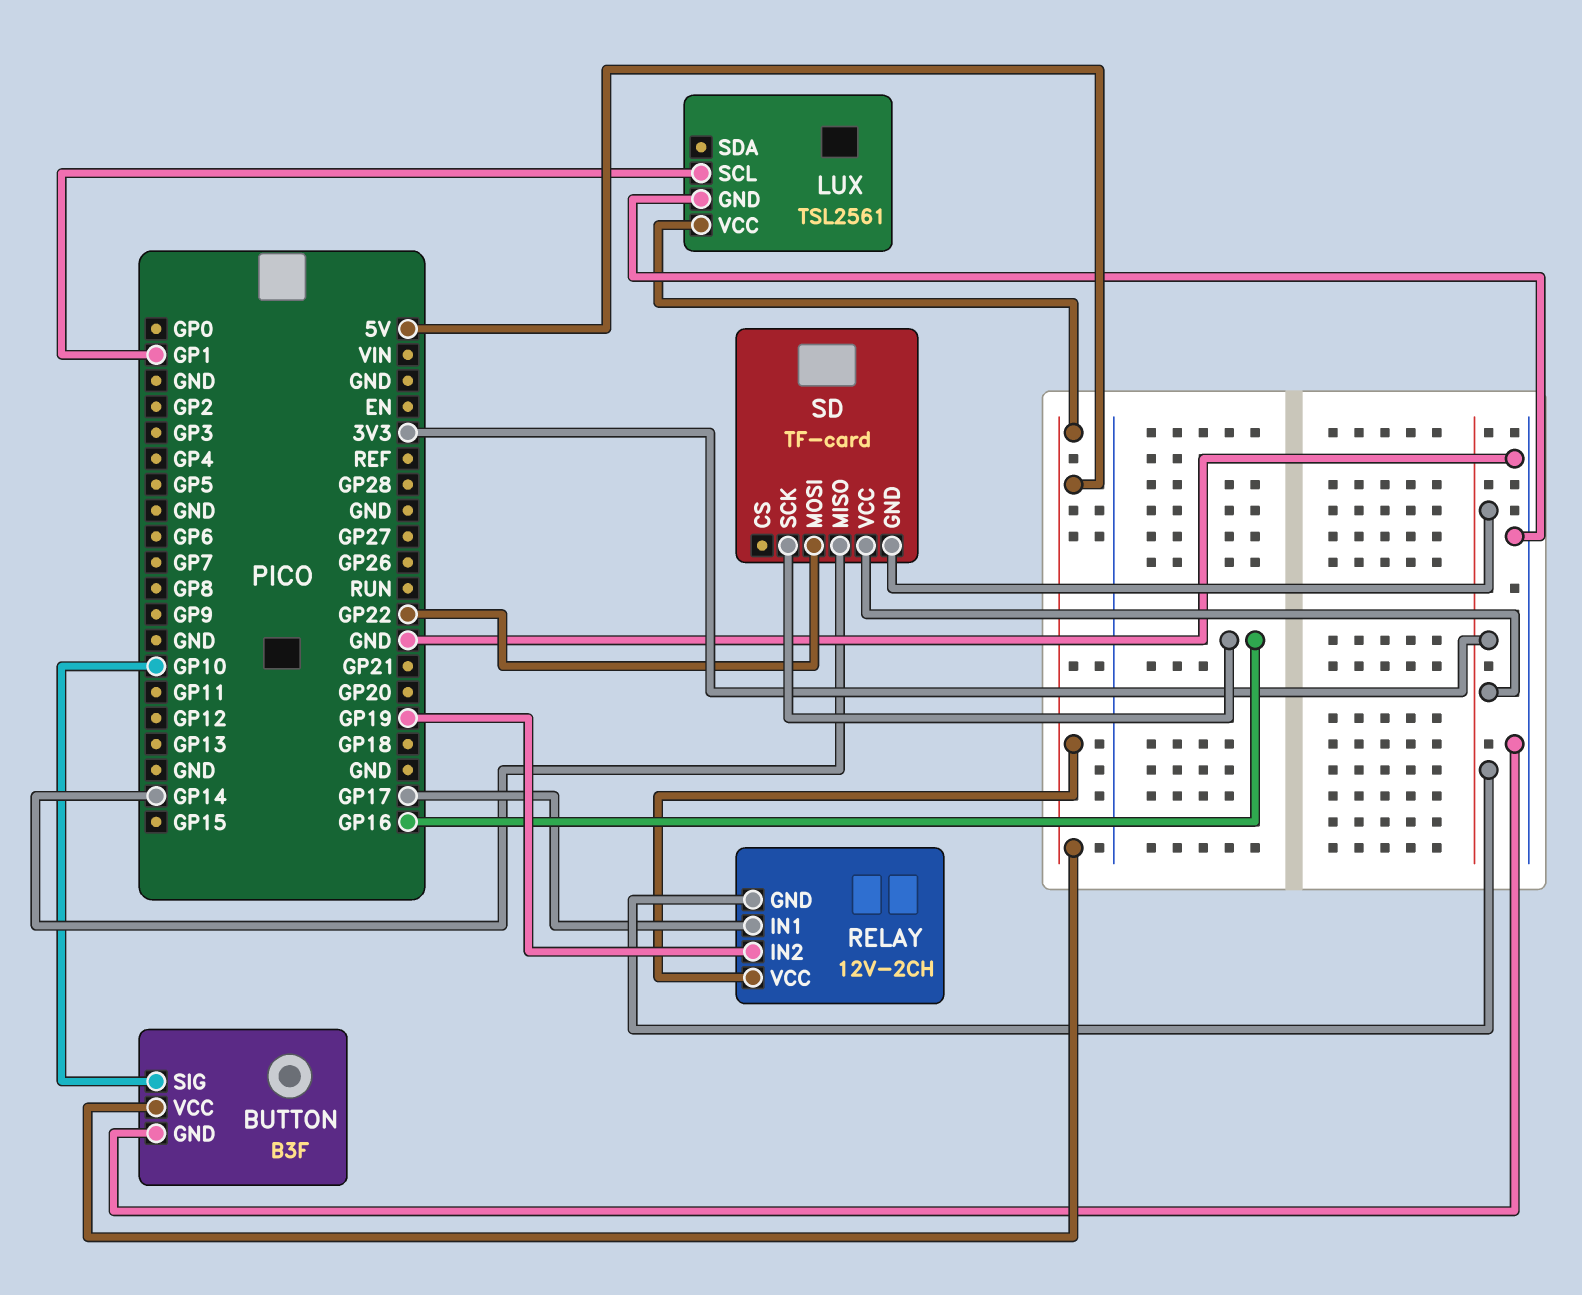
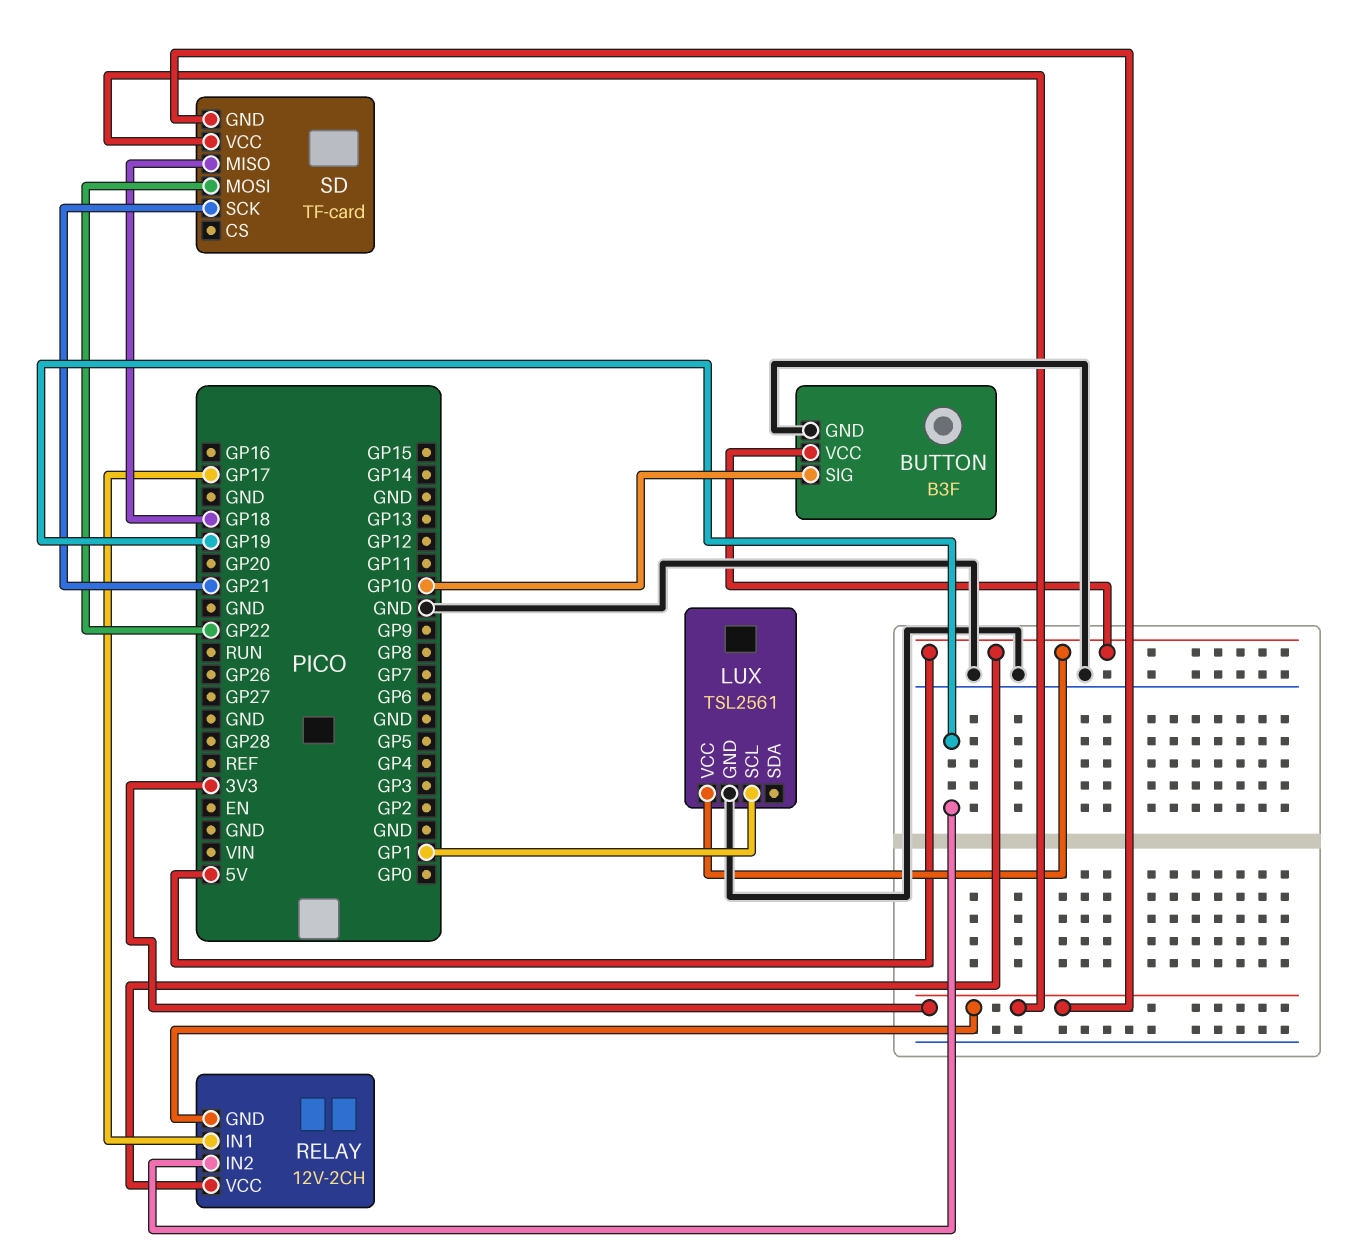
SD pin MISO: GP14 -> GP18
SD pin SCK: GP16 -> GP21

